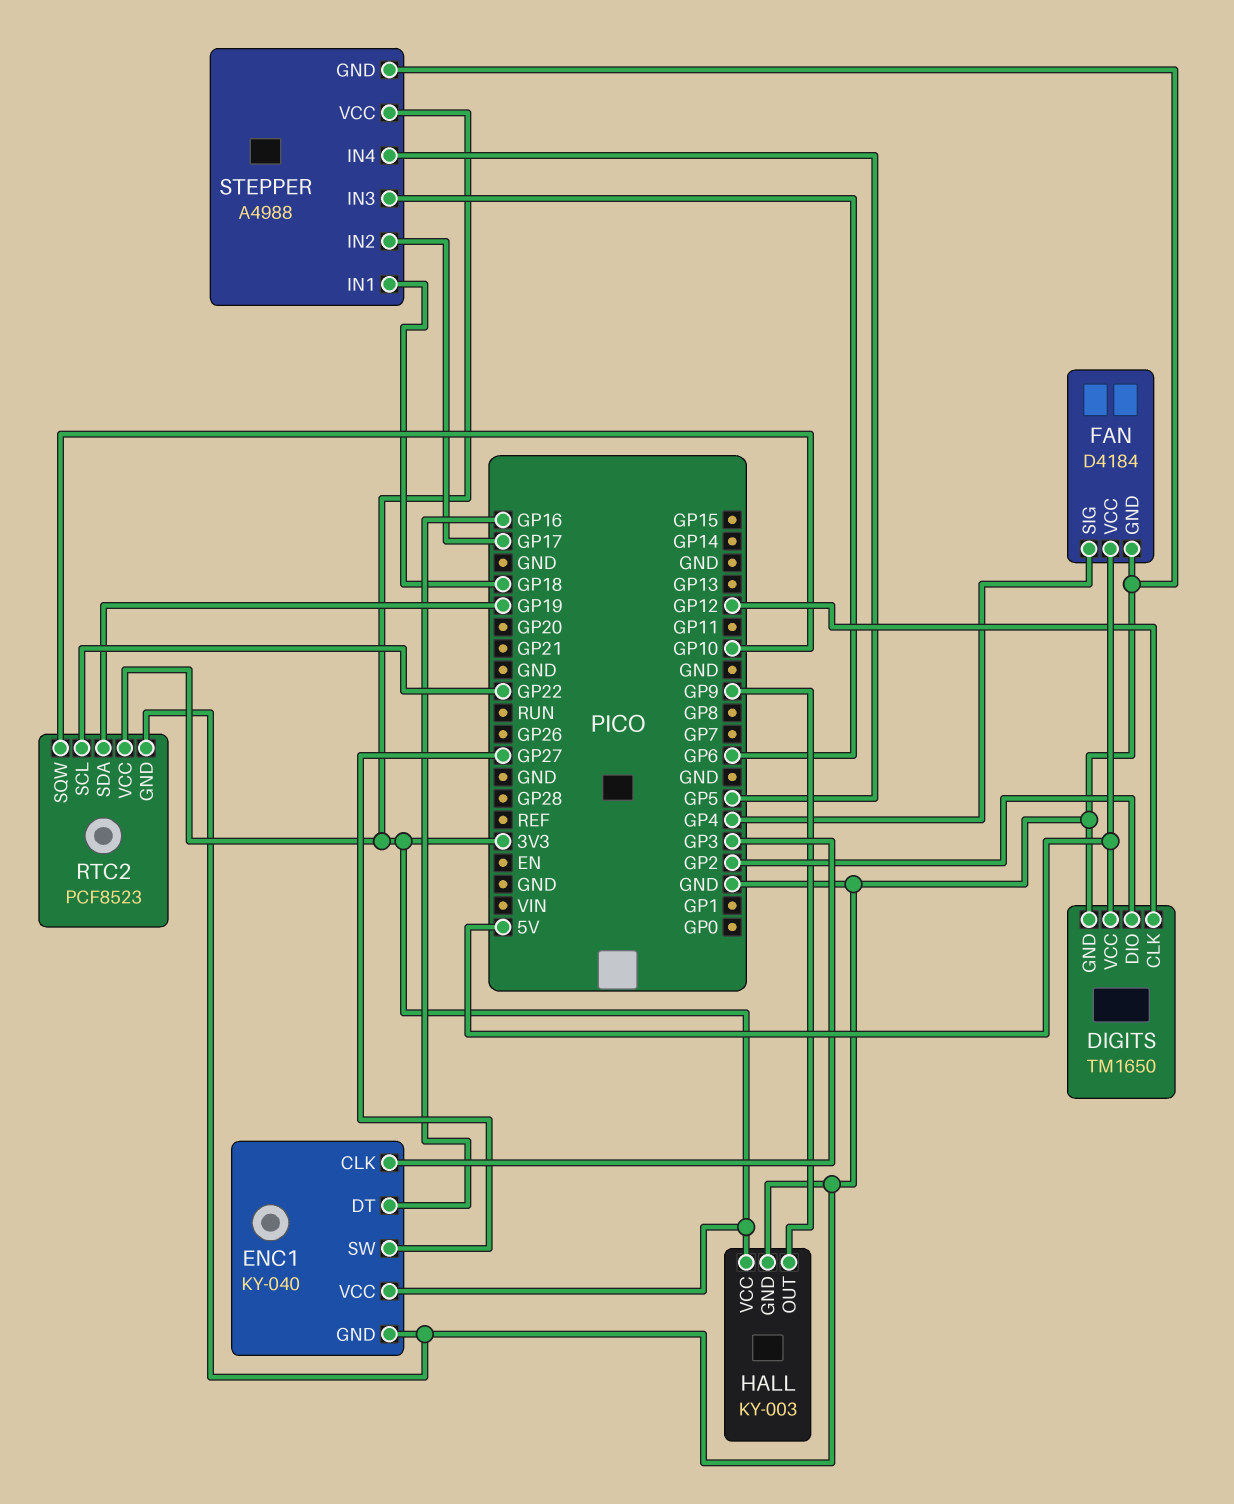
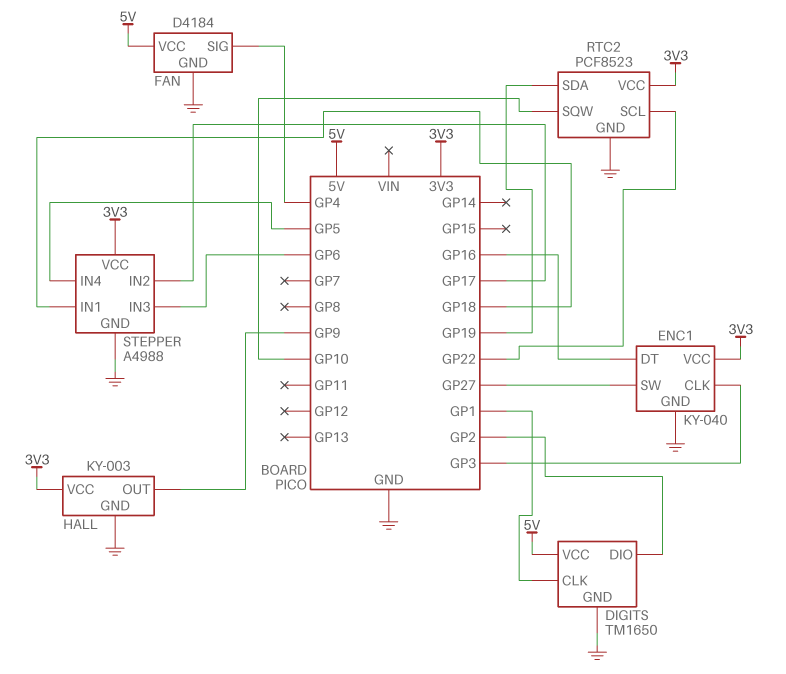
DIGITS pin CLK: GP12 -> GP1

